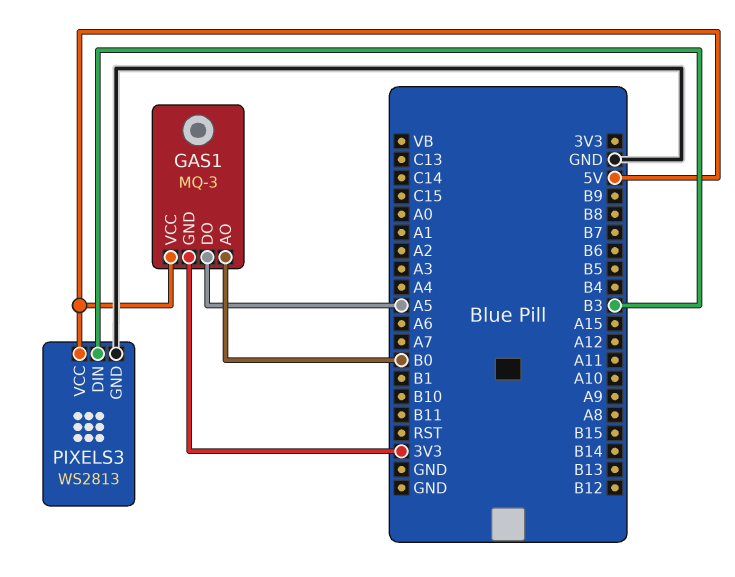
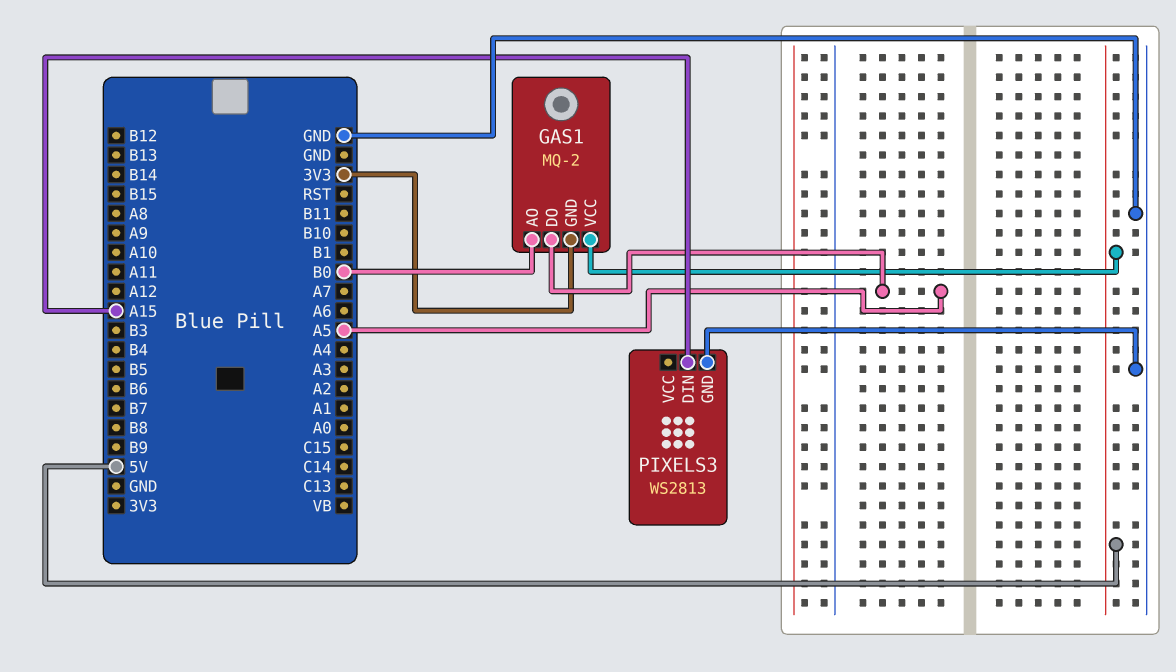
GAS1: MQ-3 -> MQ-2
PIXELS3 pin DIN: B3 -> A15
PIXELS3 pin VCC: 5V -> none

